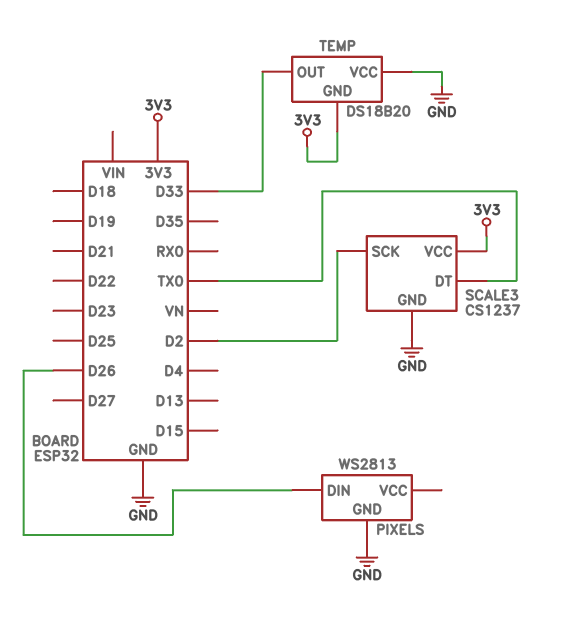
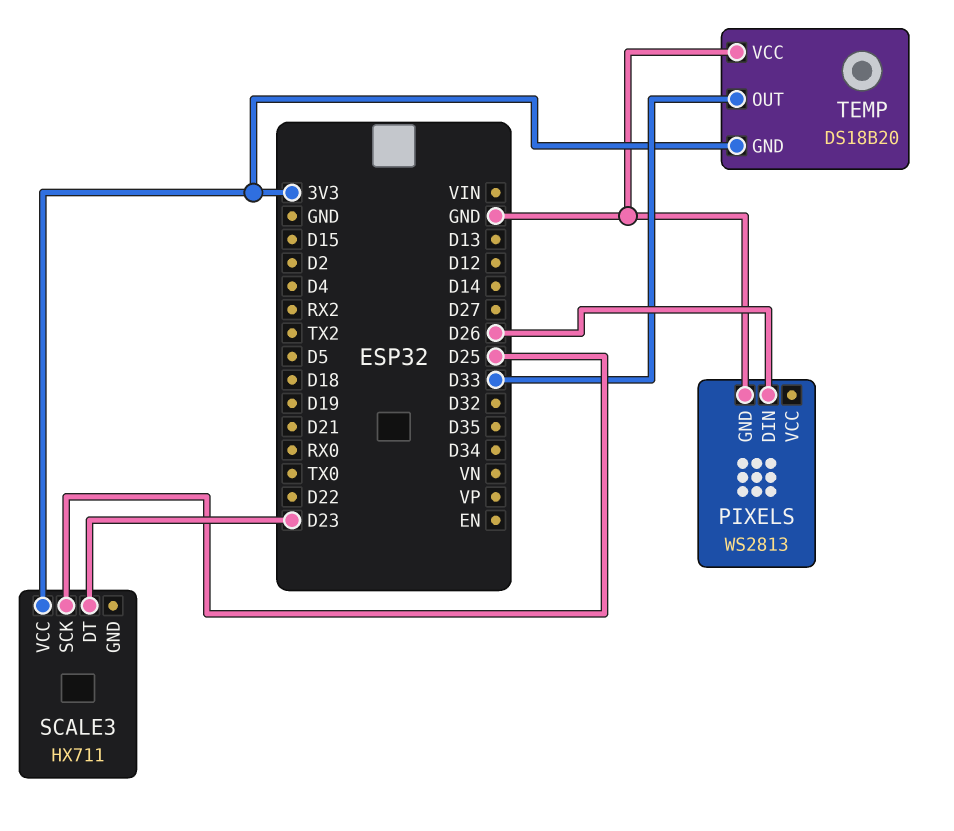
SCALE3: CS1237 -> HX711
SCALE3 pin DT: TX0 -> D23
SCALE3 pin GND: GND -> none
SCALE3 pin SCK: D2 -> D25

